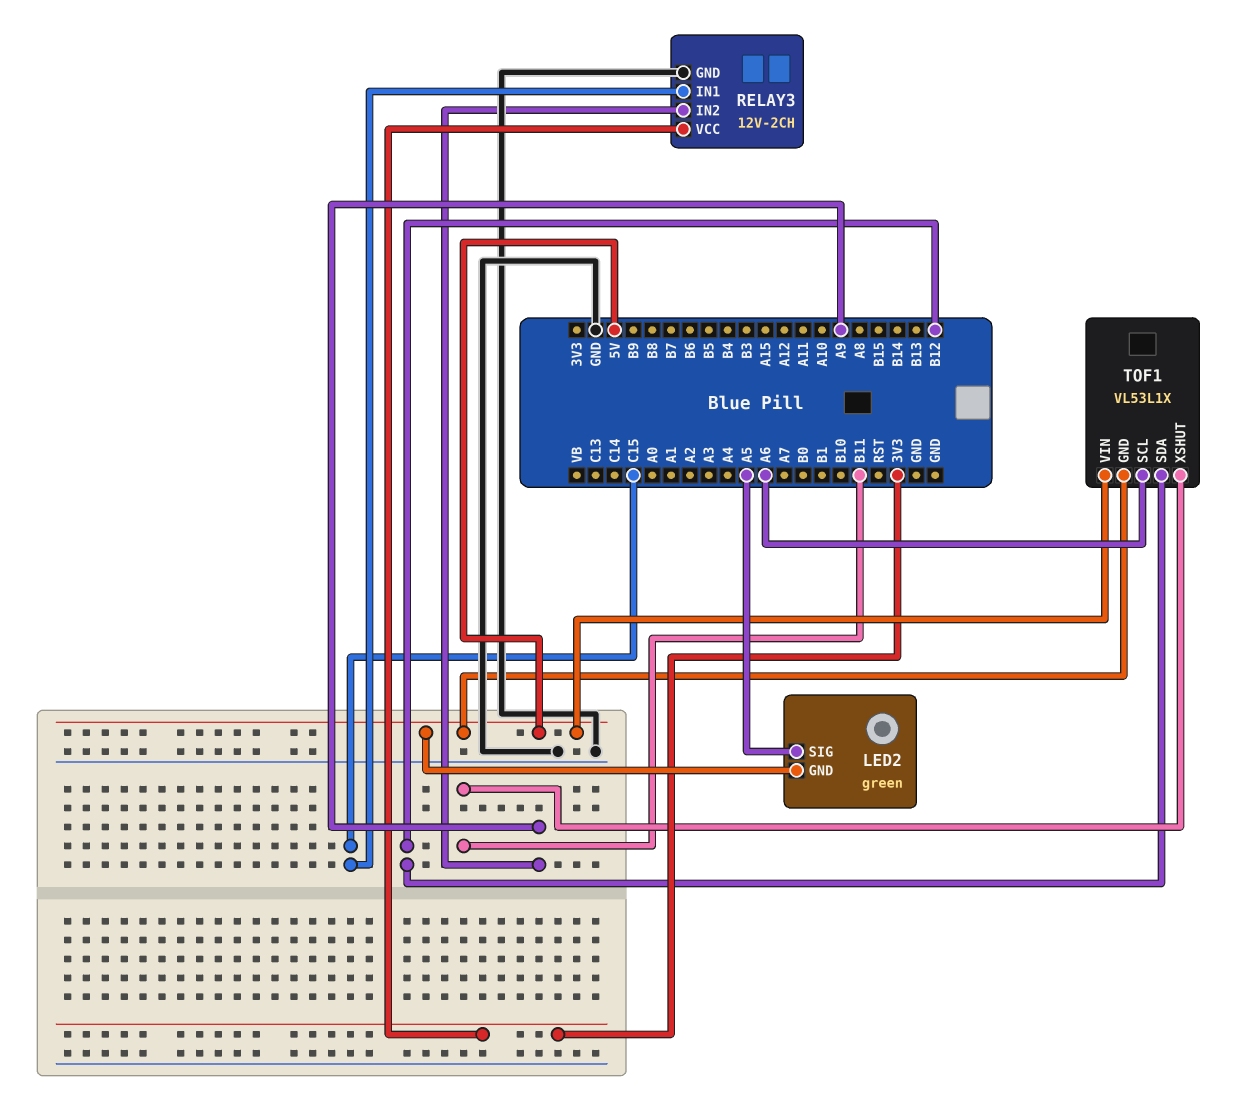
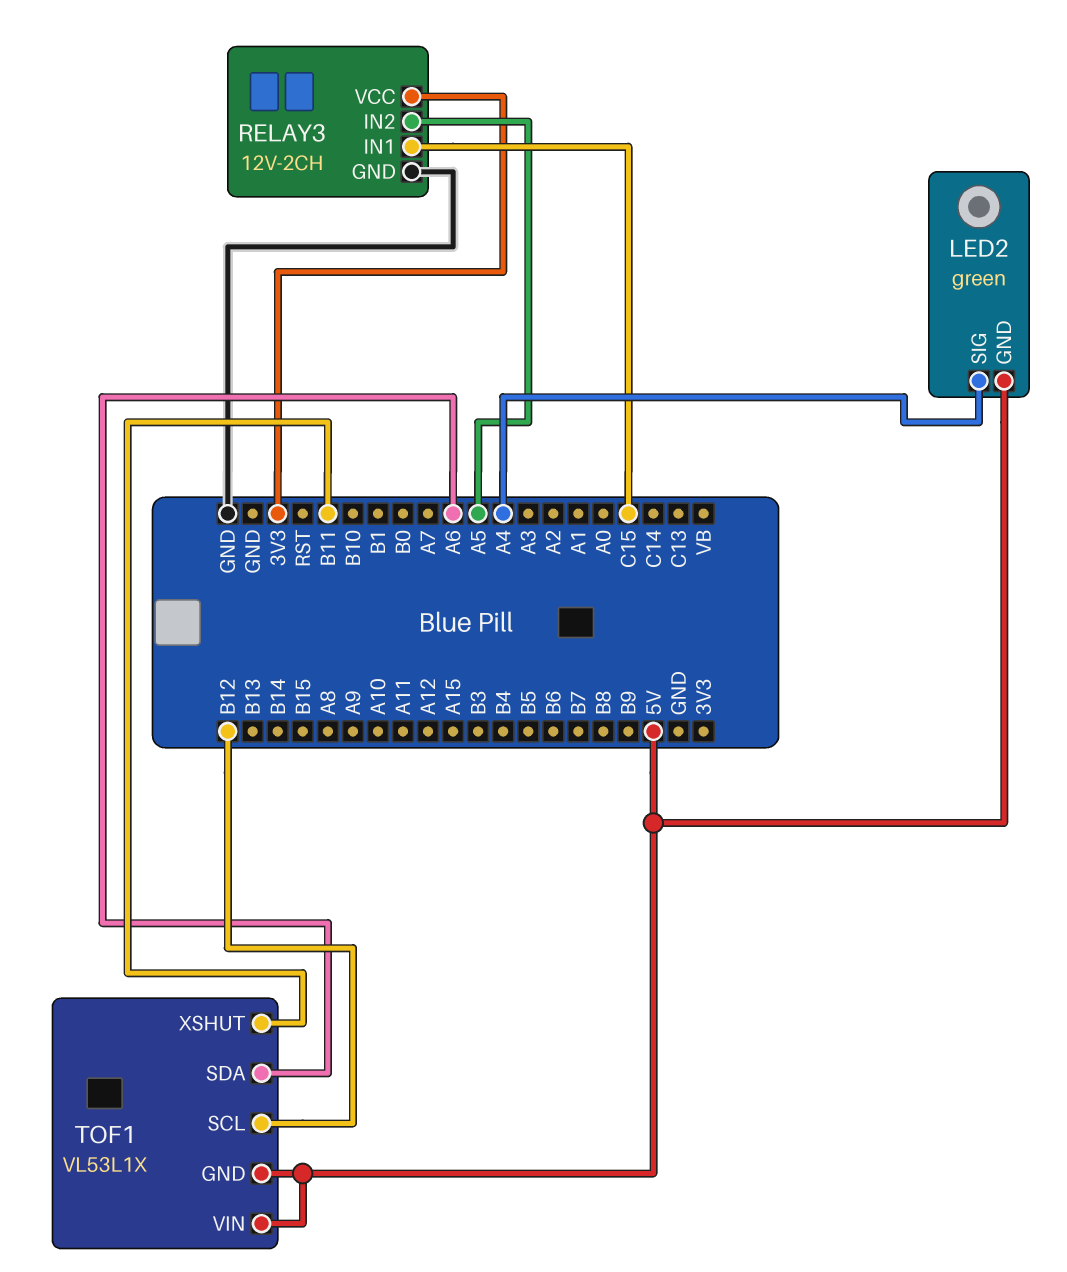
LED2 pin SIG: A5 -> A4
RELAY3 pin IN2: A9 -> A5
TOF1 pin SCL: A6 -> B12
TOF1 pin SDA: B12 -> A6

